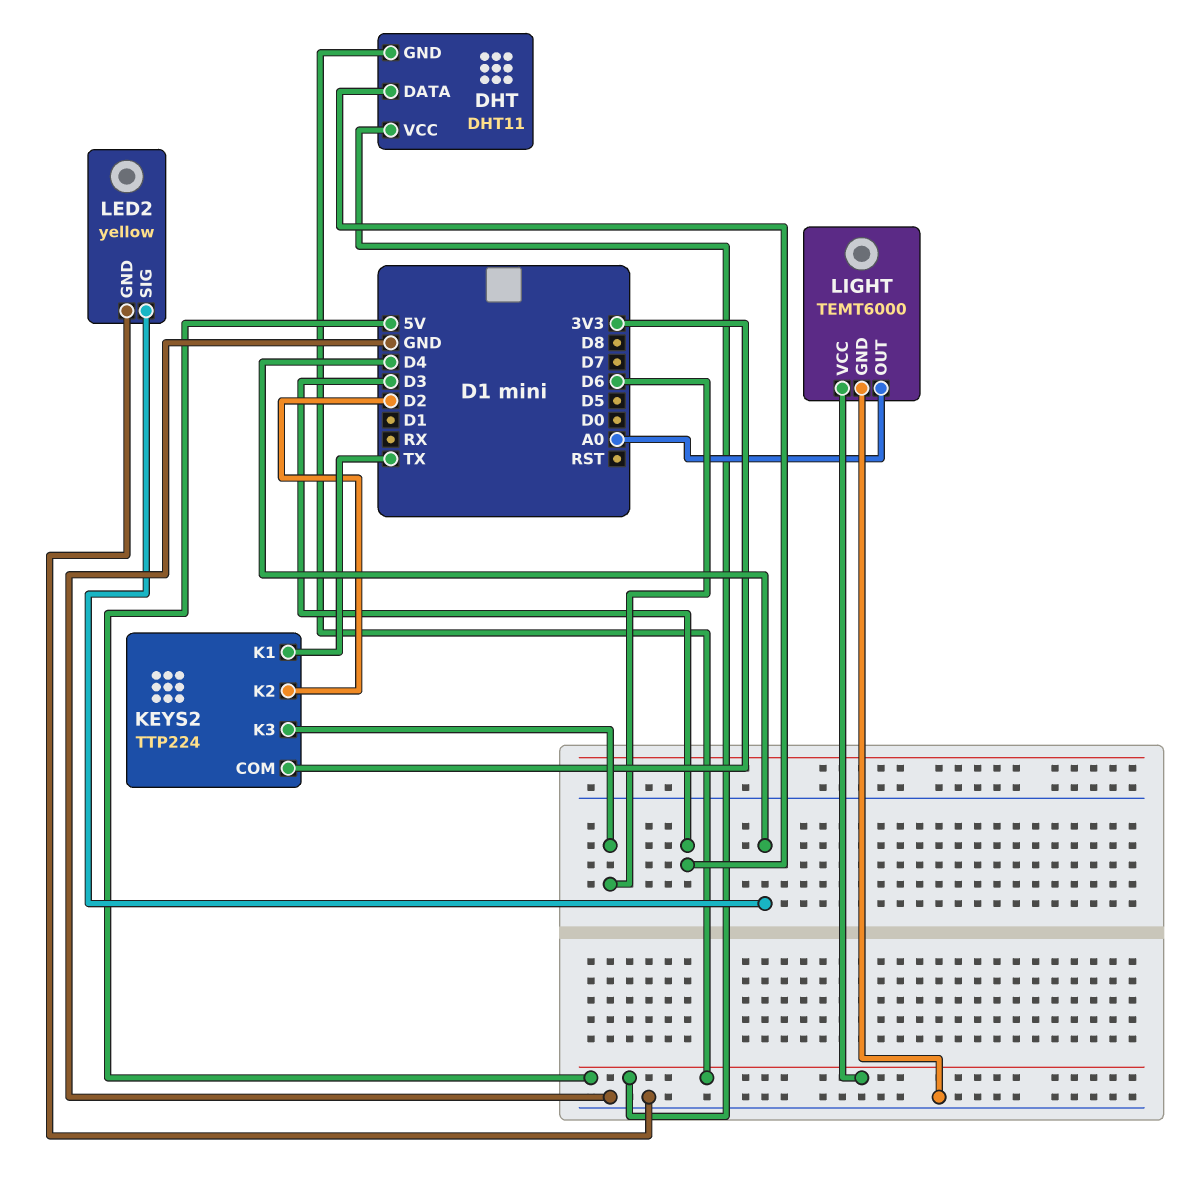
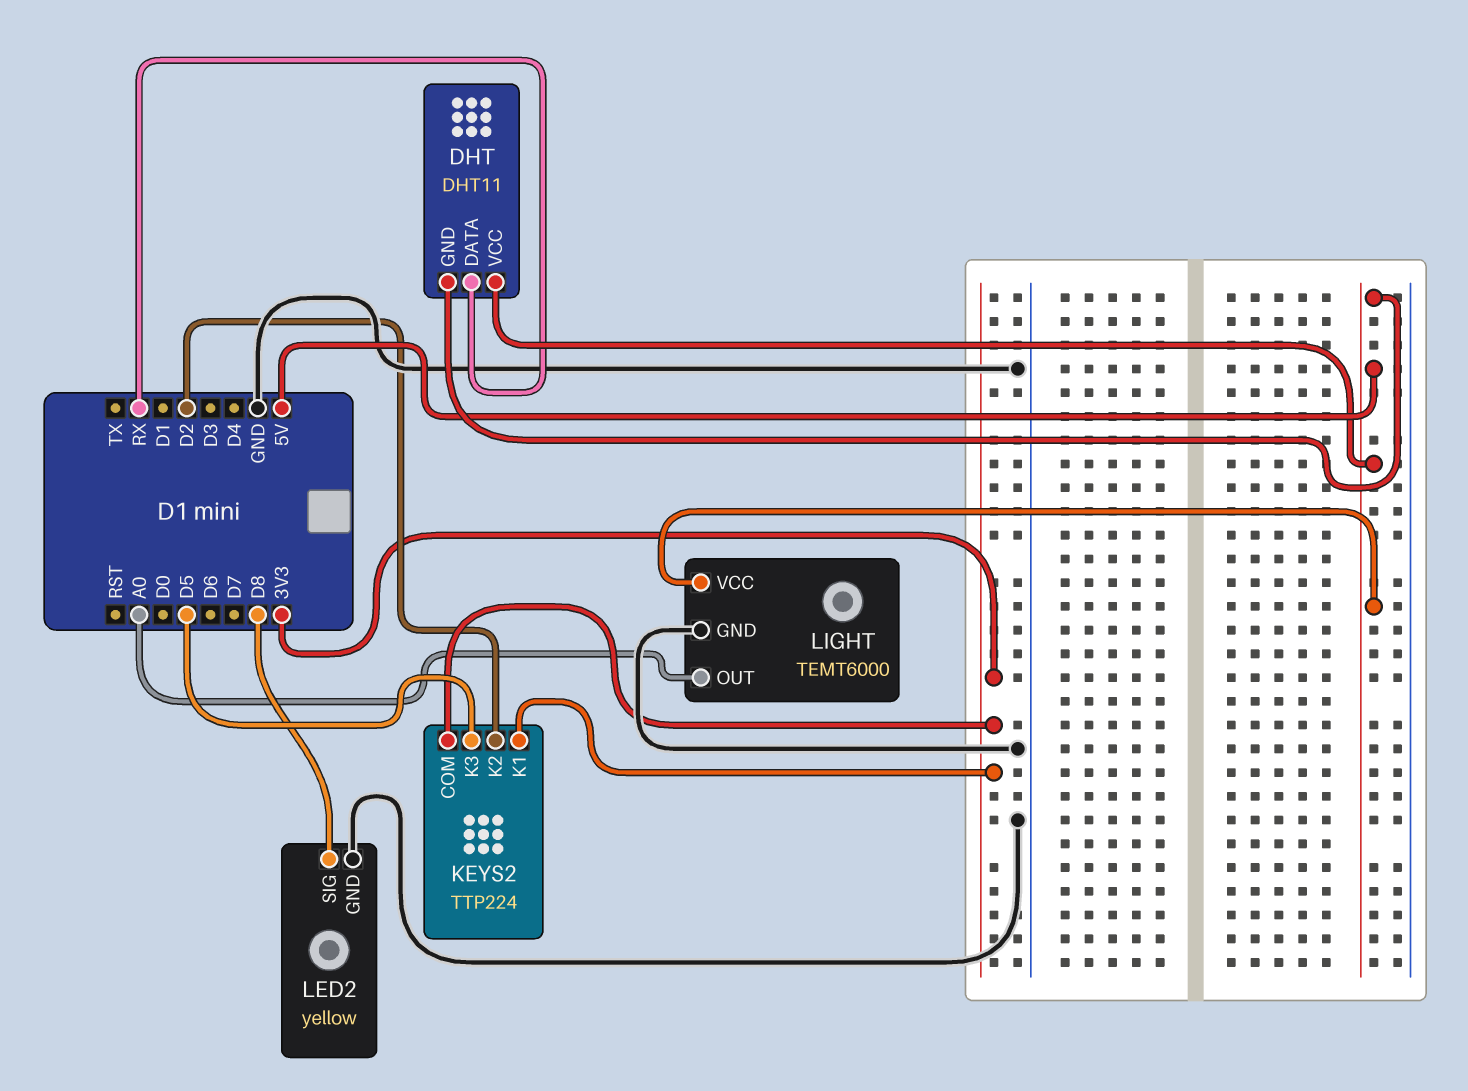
DHT pin DATA: D3 -> RX
KEYS2 pin K1: TX -> 3V3
KEYS2 pin K3: D6 -> D5
LED2 pin SIG: D4 -> D8

